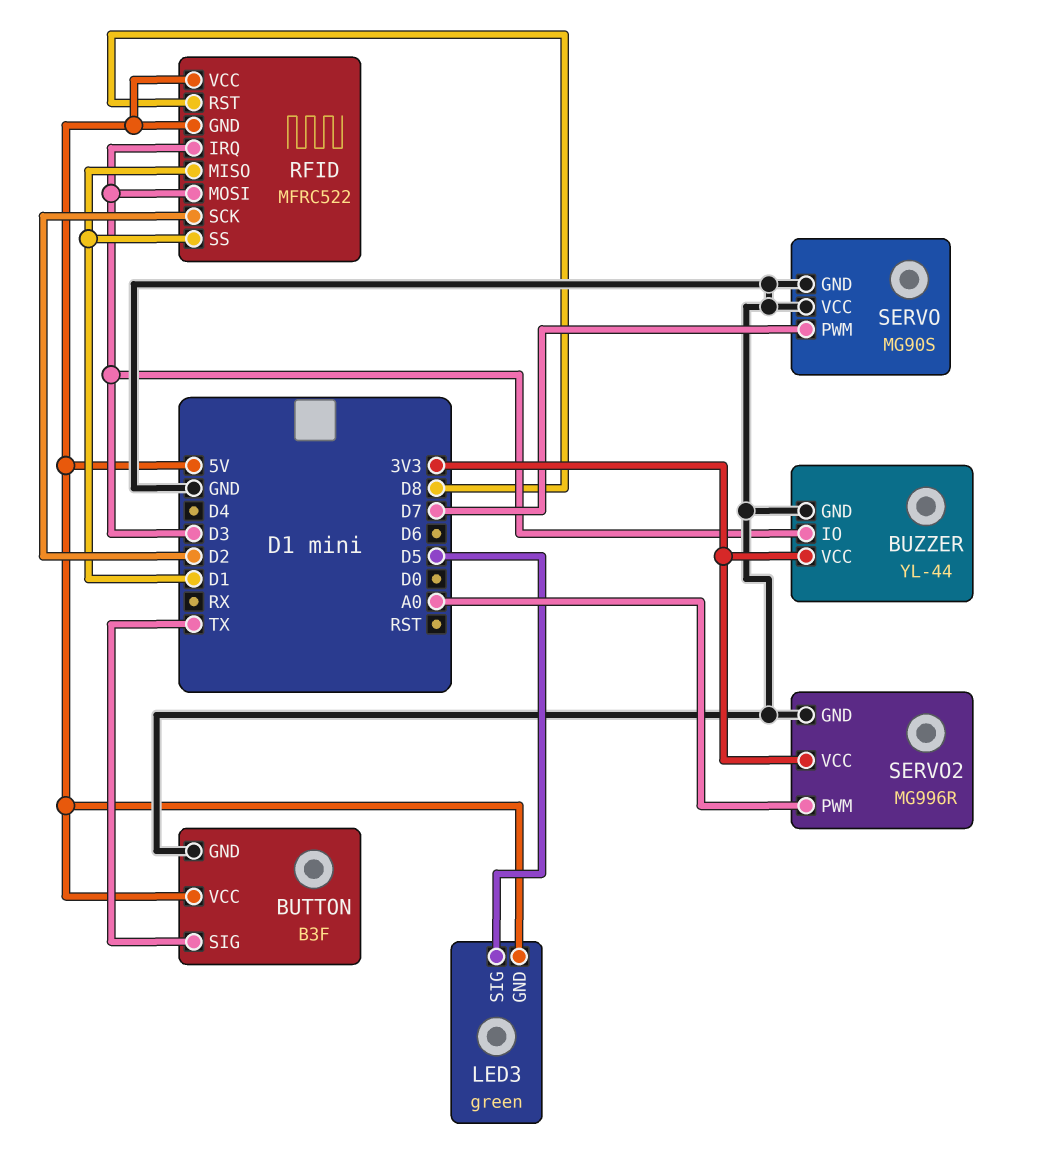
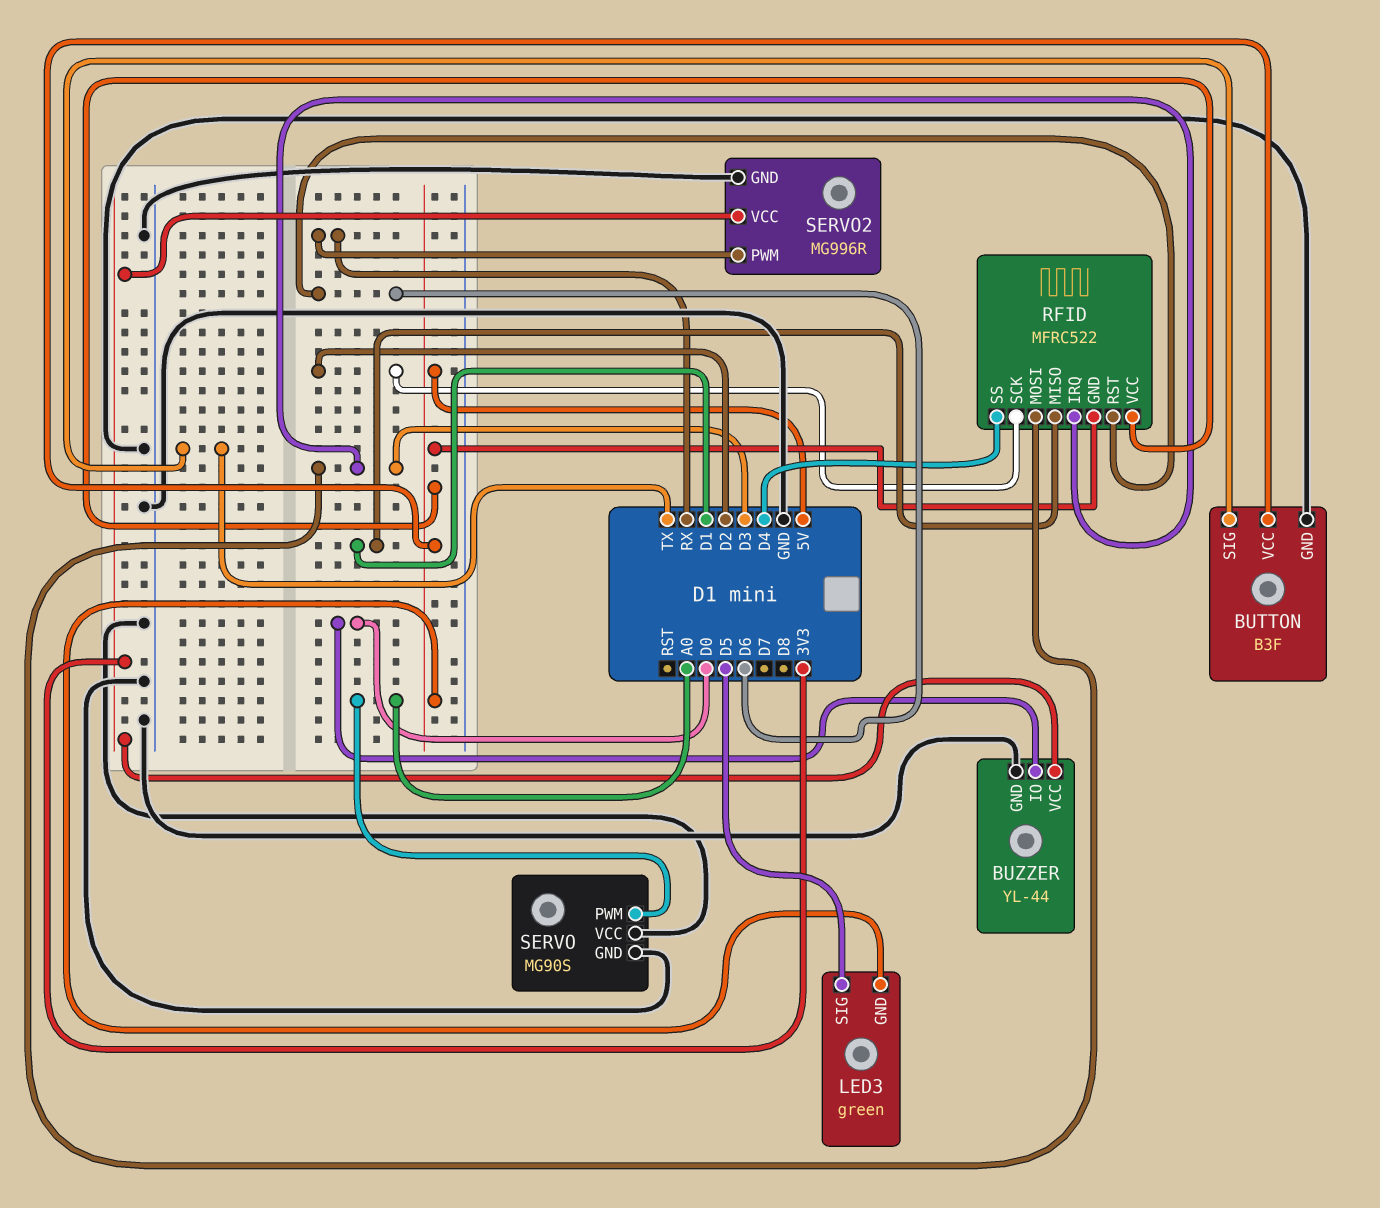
BUZZER pin IO: D3 -> D0
RFID pin RST: D8 -> D6
RFID pin SS: D1 -> D4
SERVO pin PWM: D7 -> A0
SERVO2 pin PWM: A0 -> RX

